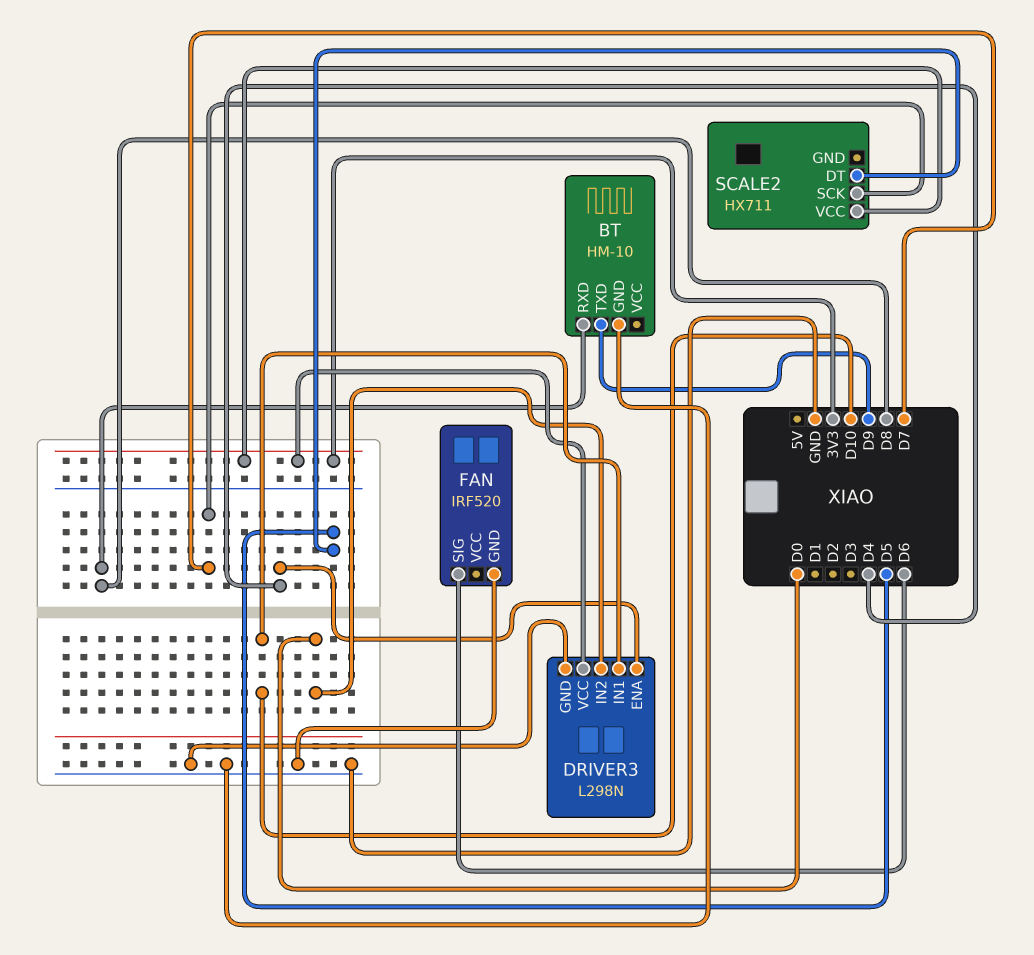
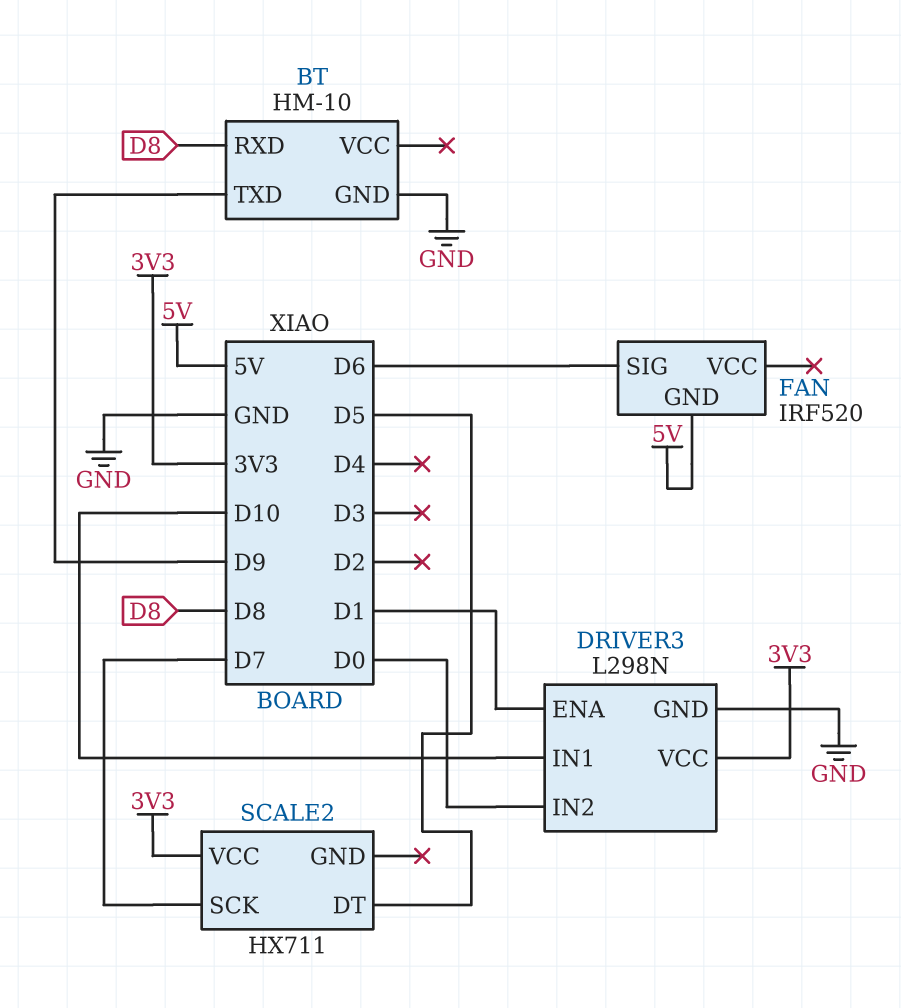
DRIVER3 pin ENA: D4 -> D1
FAN pin GND: GND -> 5V

